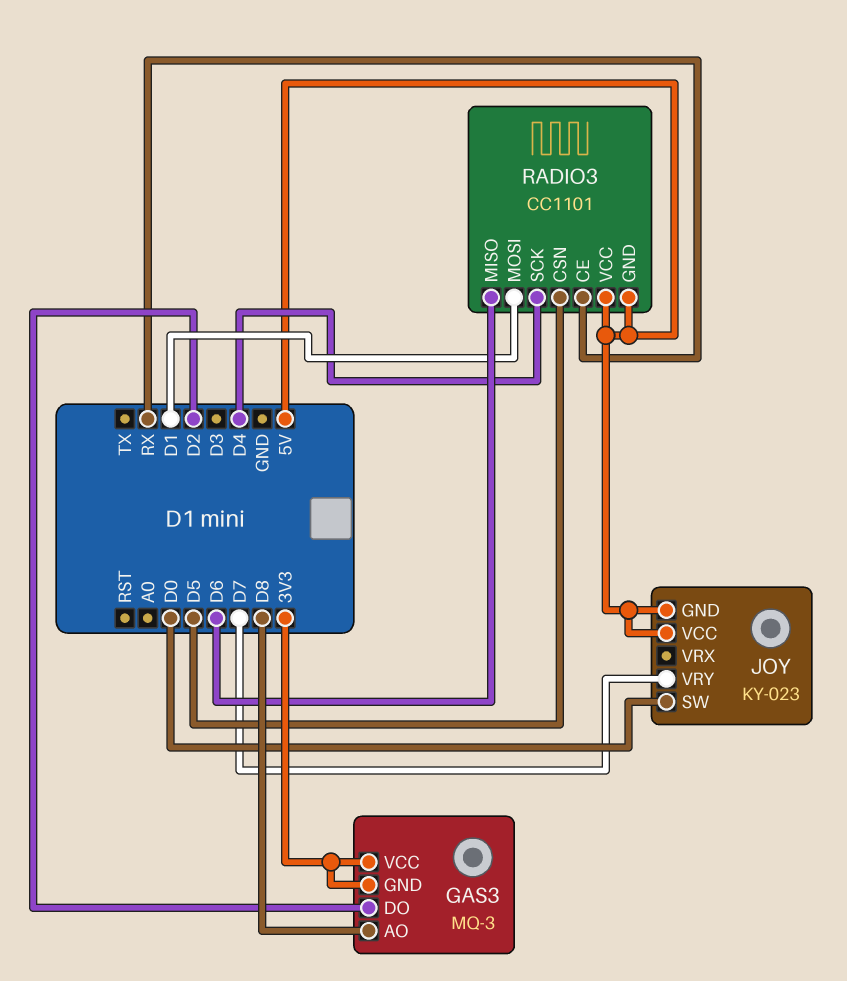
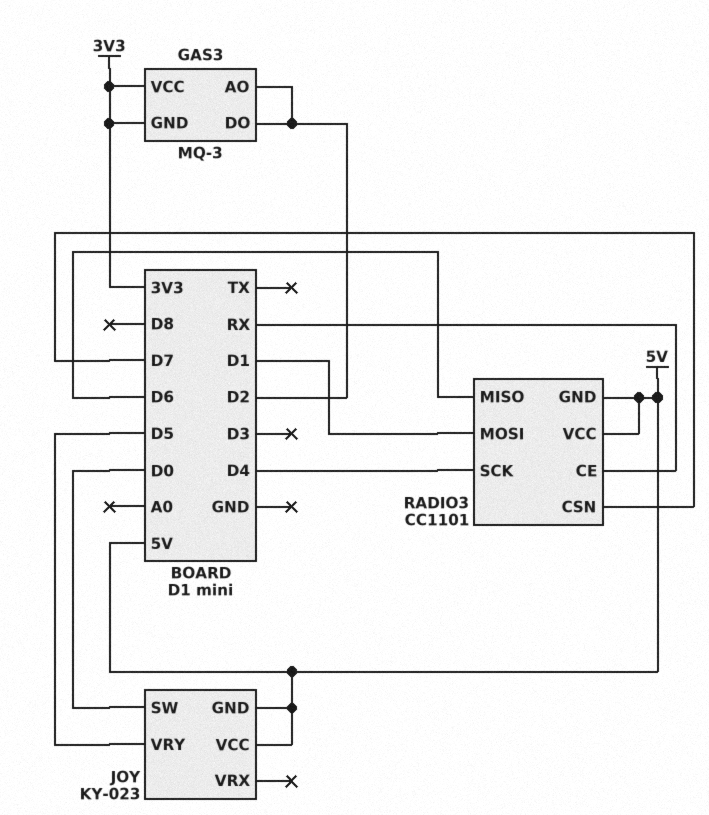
GAS3 pin AO: D8 -> D2
JOY pin VRY: D7 -> D5
RADIO3 pin CSN: D5 -> D7

